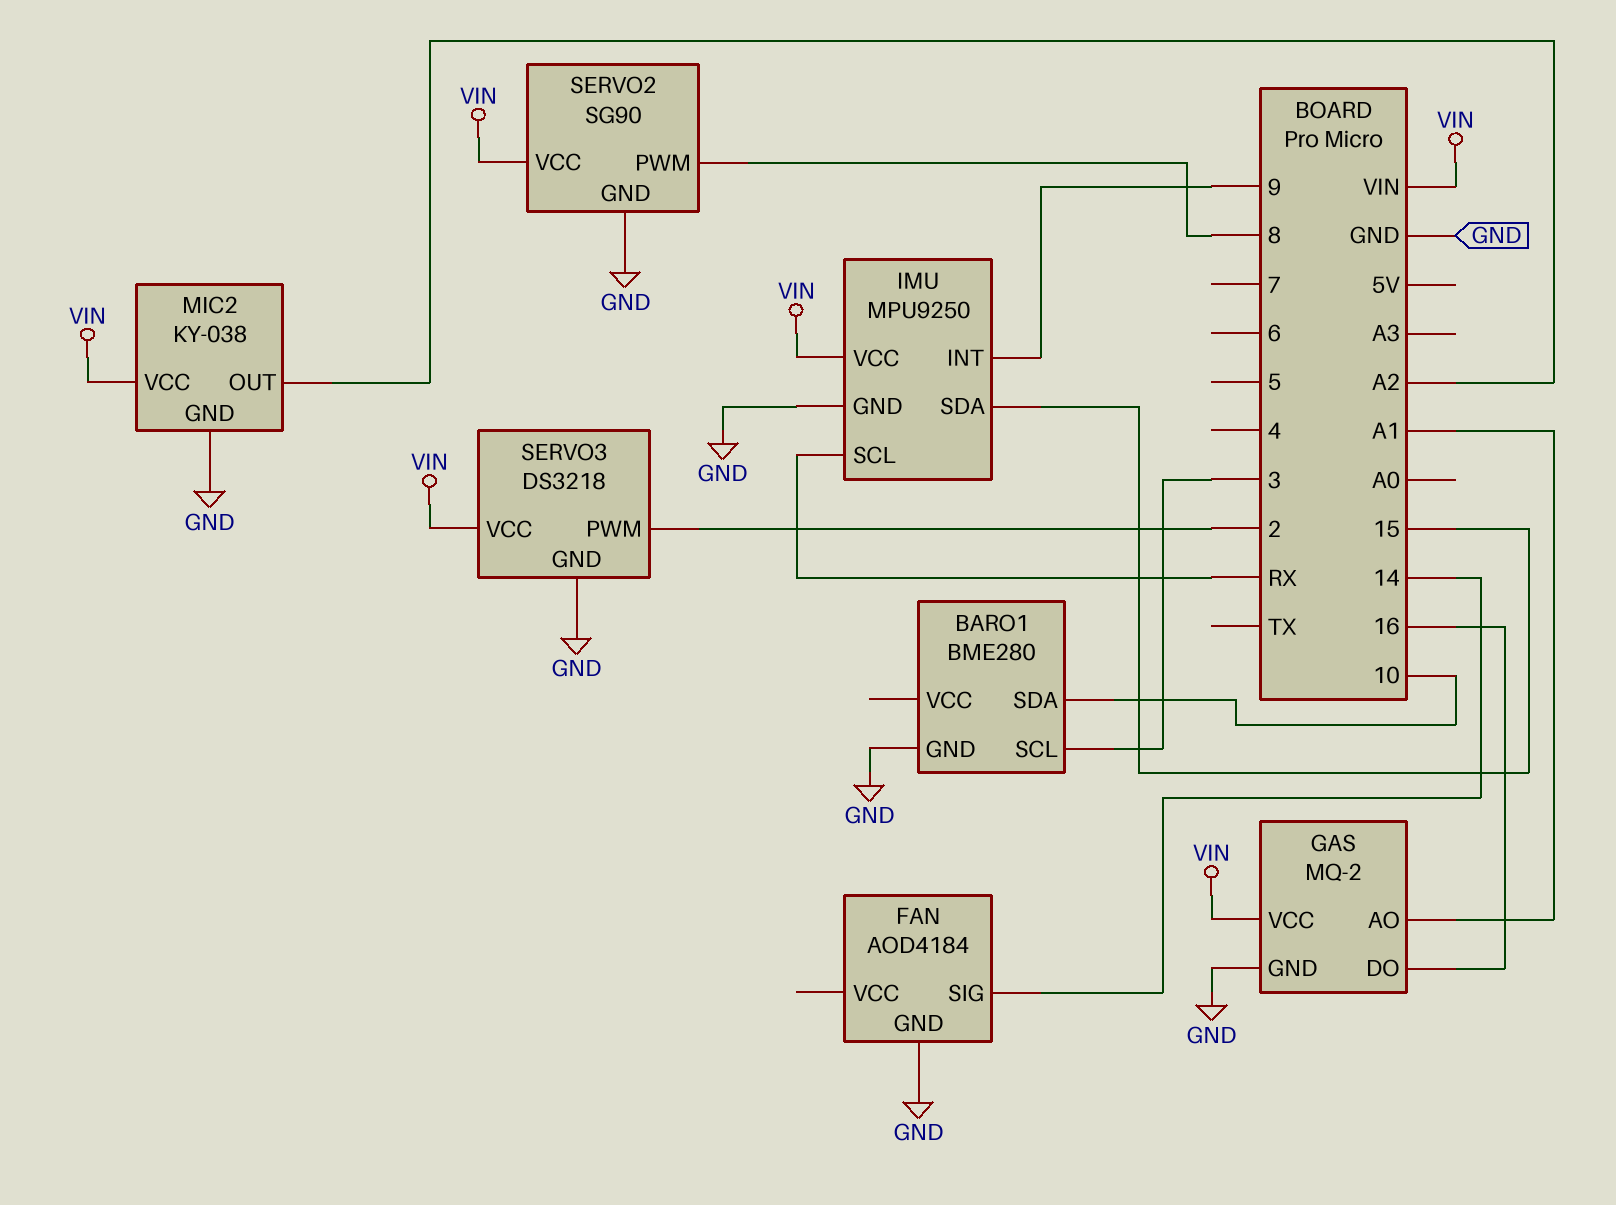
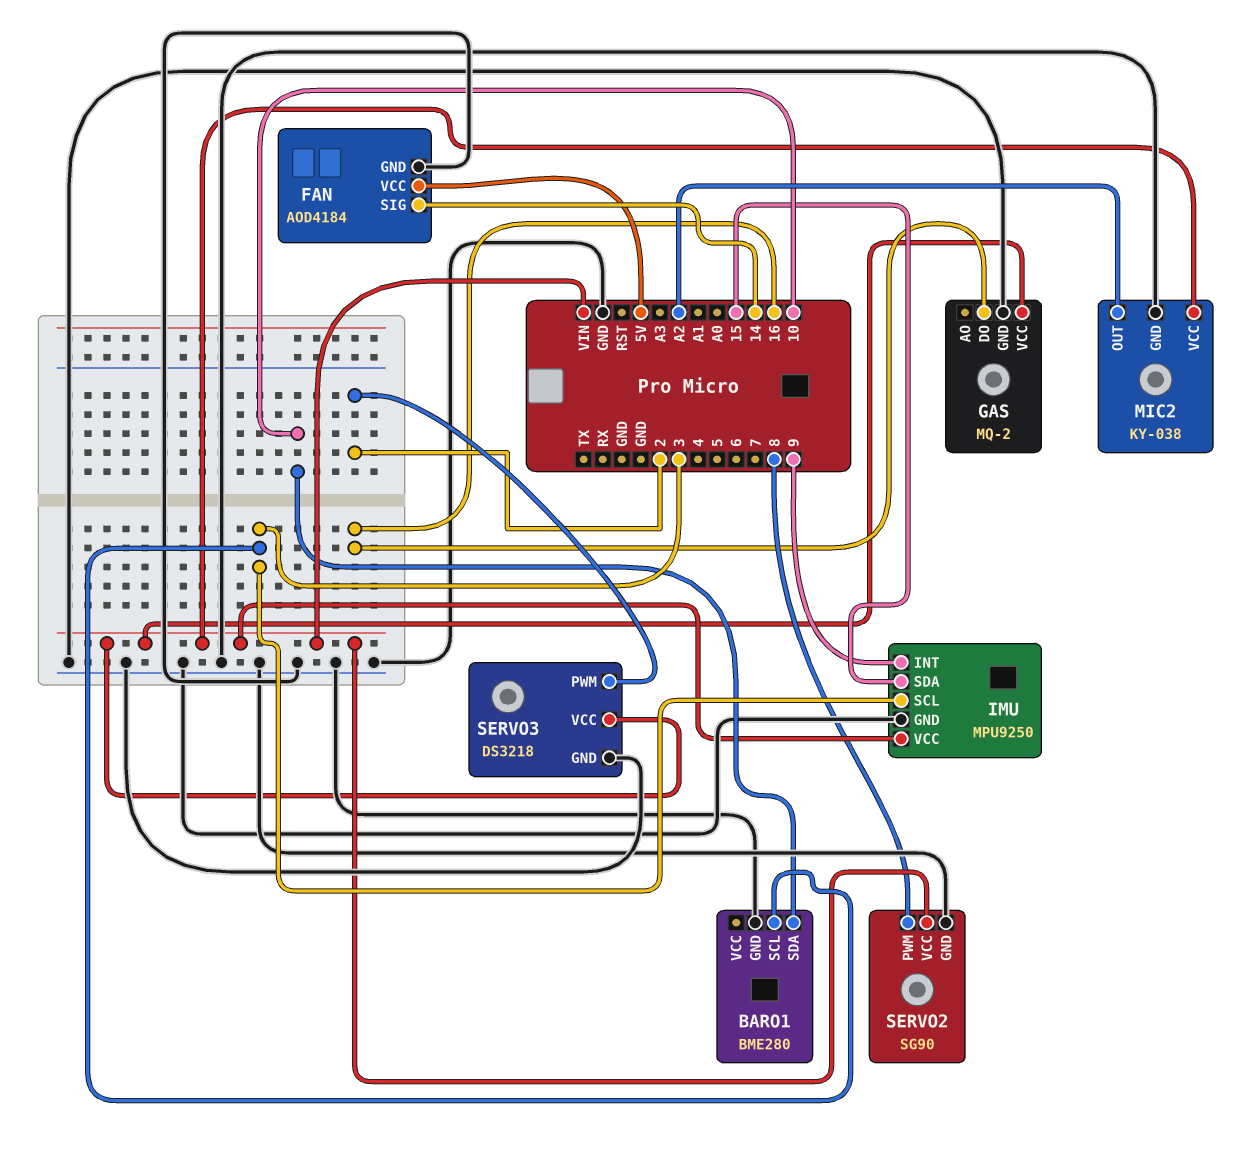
FAN pin VCC: none -> 5V
GAS pin AO: A1 -> none
IMU pin SCL: RX -> 3

